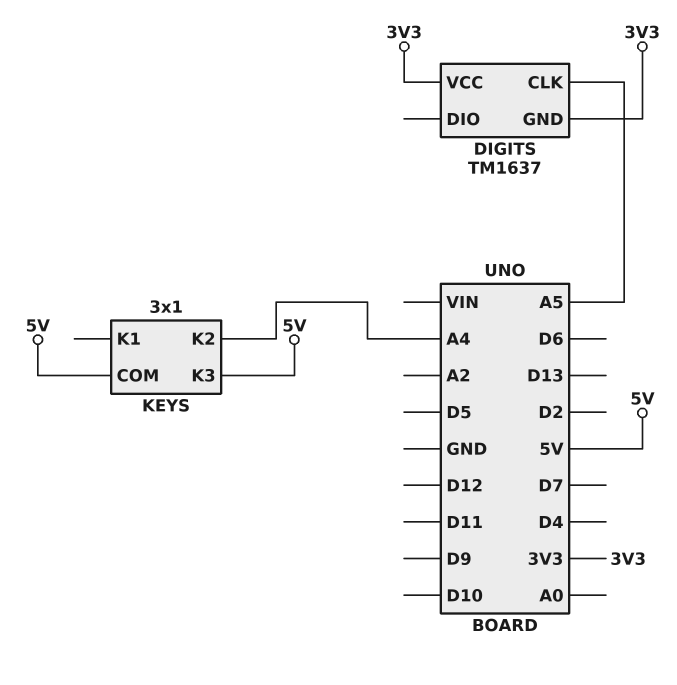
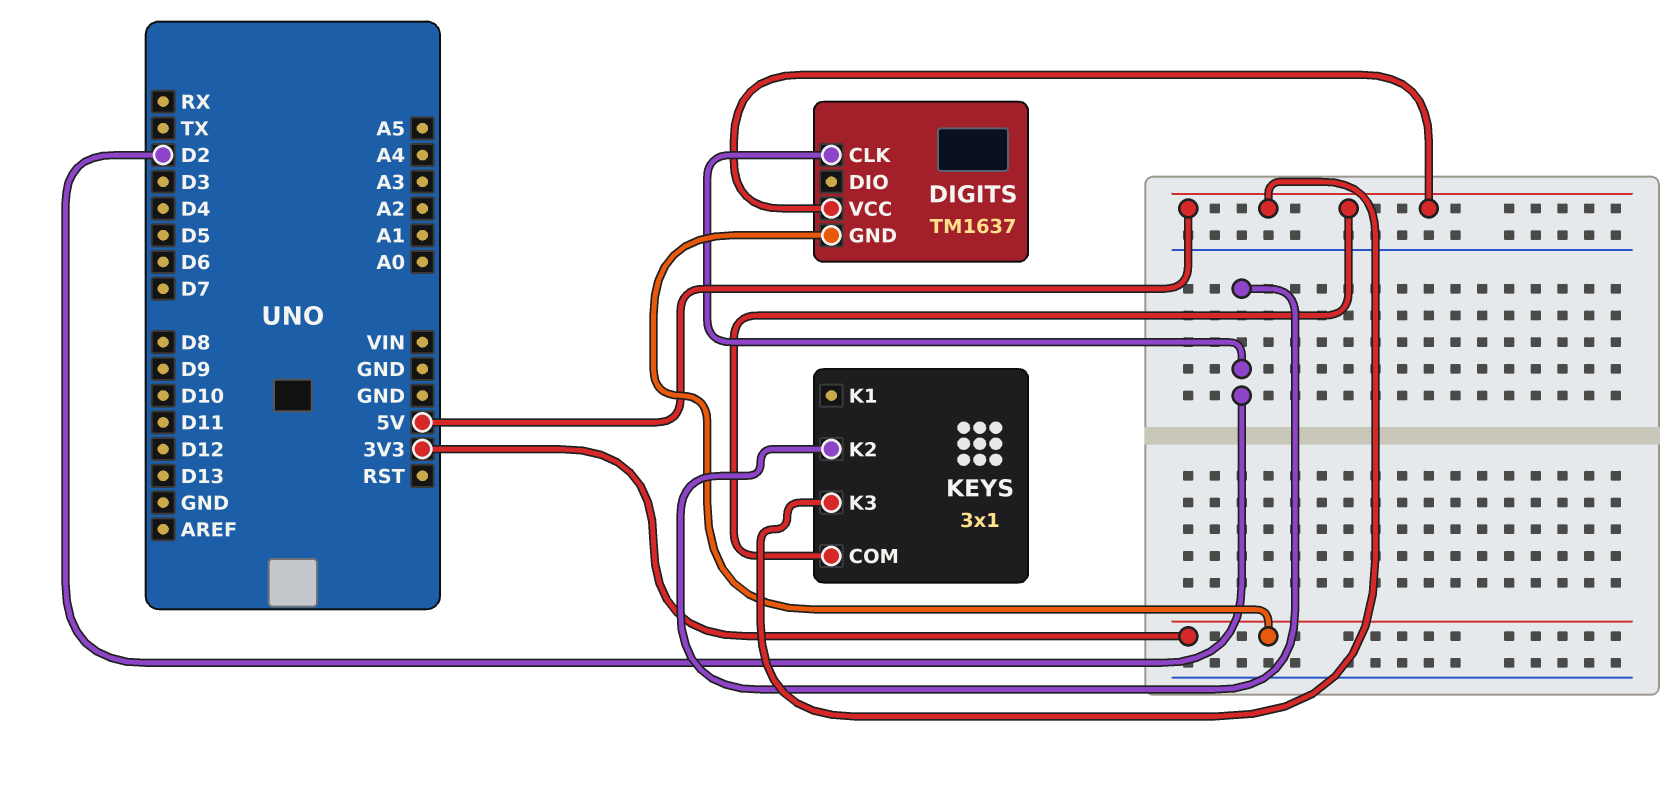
DIGITS pin CLK: A5 -> D2
DIGITS pin VCC: 3V3 -> 5V
KEYS pin K2: A4 -> D2

